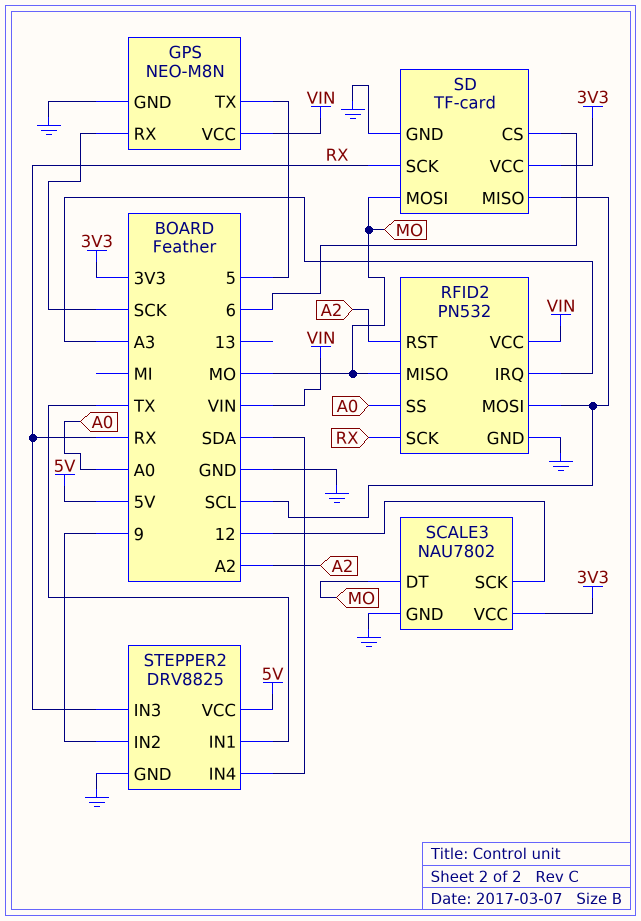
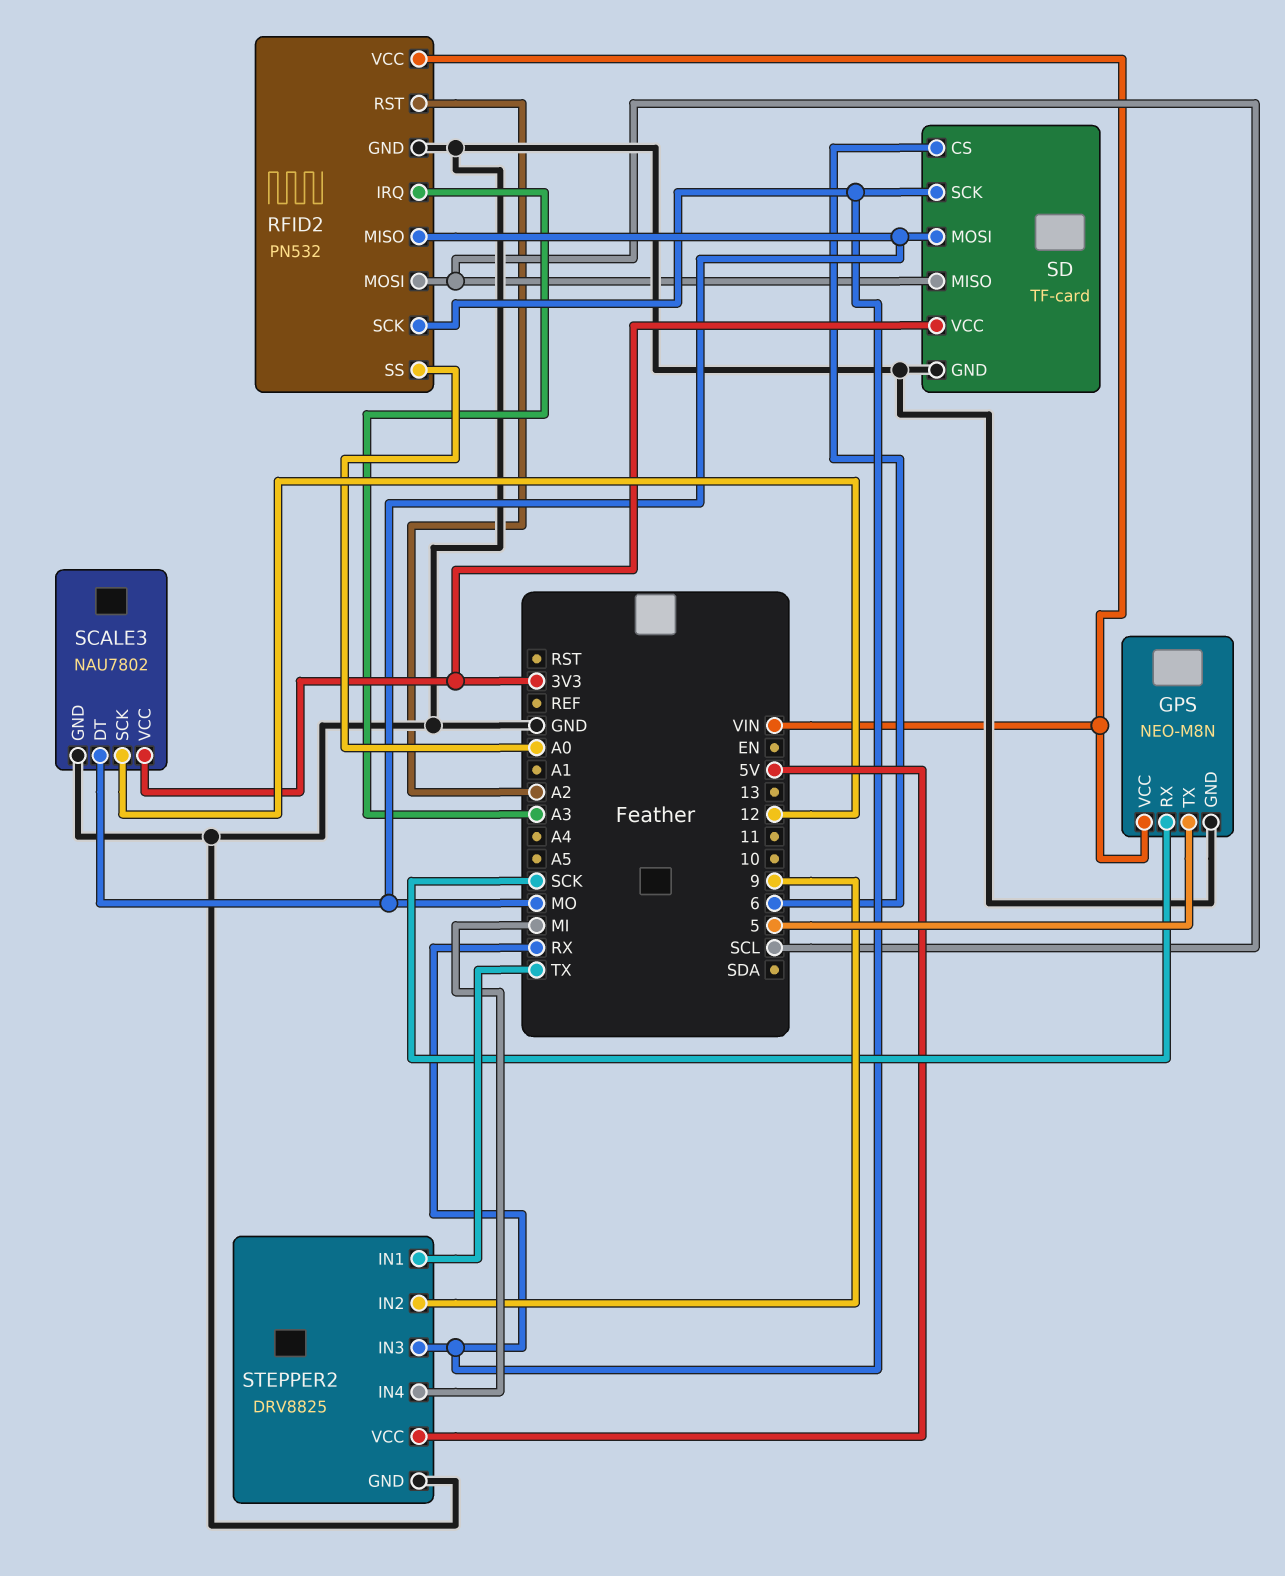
STEPPER2 pin IN4: SDA -> MI

